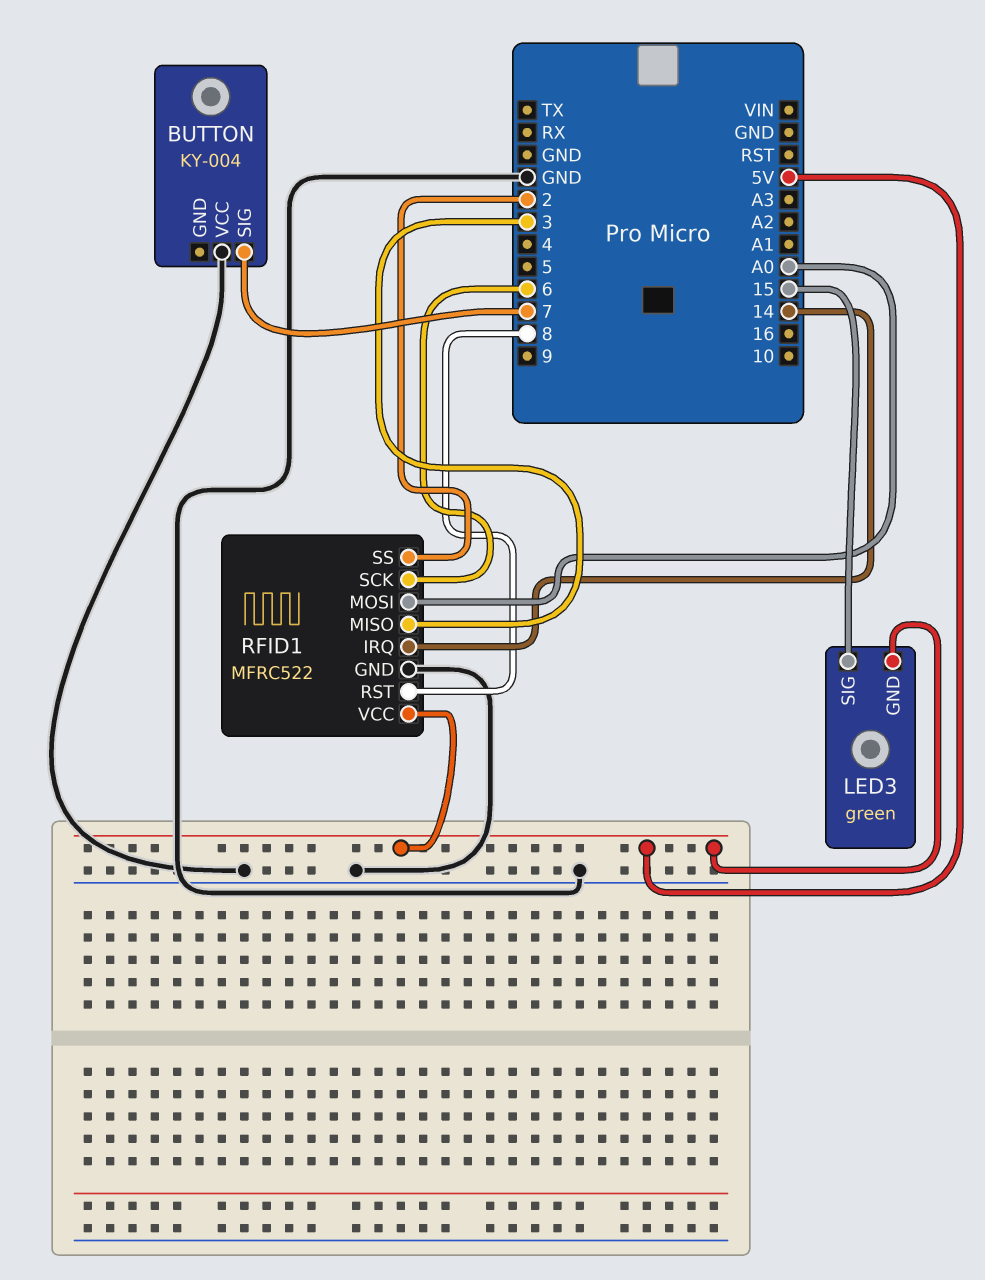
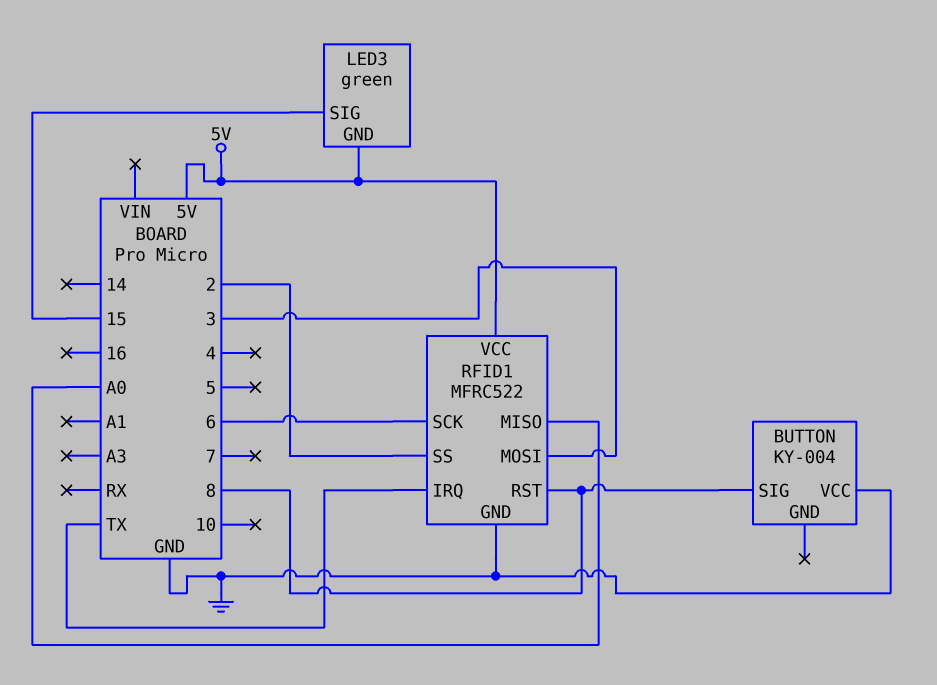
BUTTON pin SIG: 7 -> 8
RFID1 pin IRQ: 14 -> TX
RFID1 pin MISO: 3 -> A0
RFID1 pin MOSI: A0 -> 3

